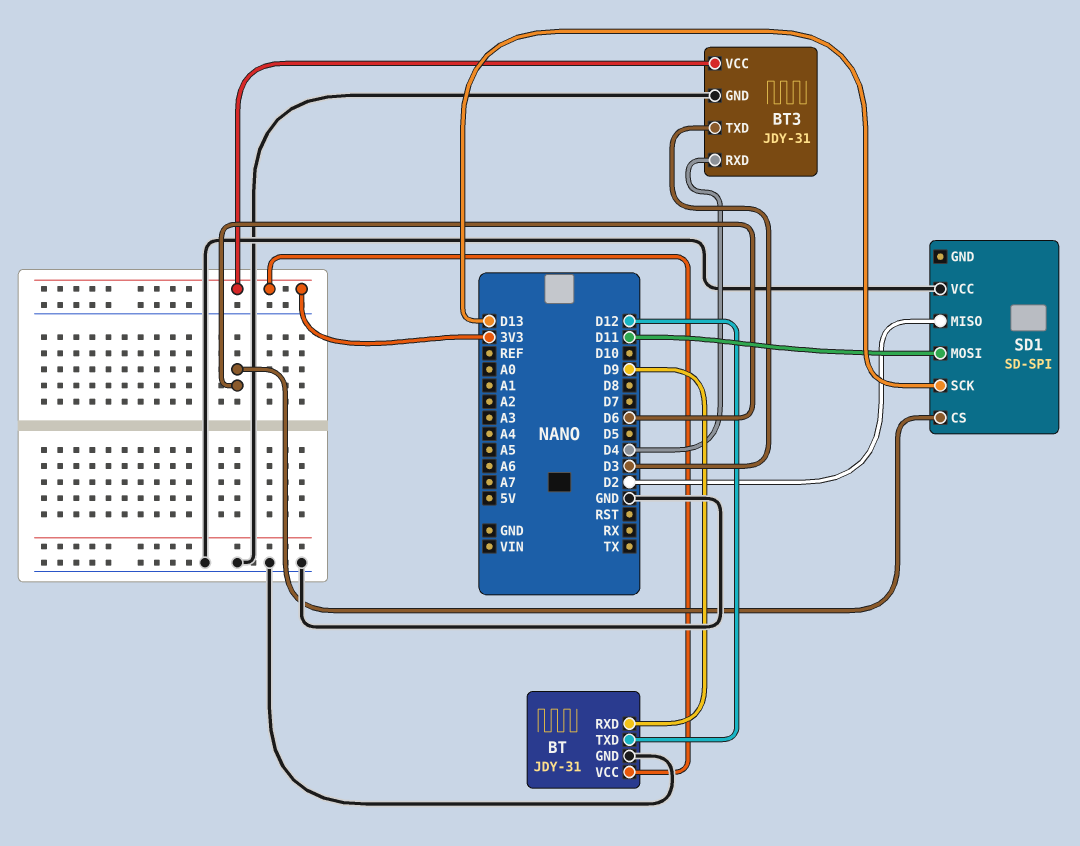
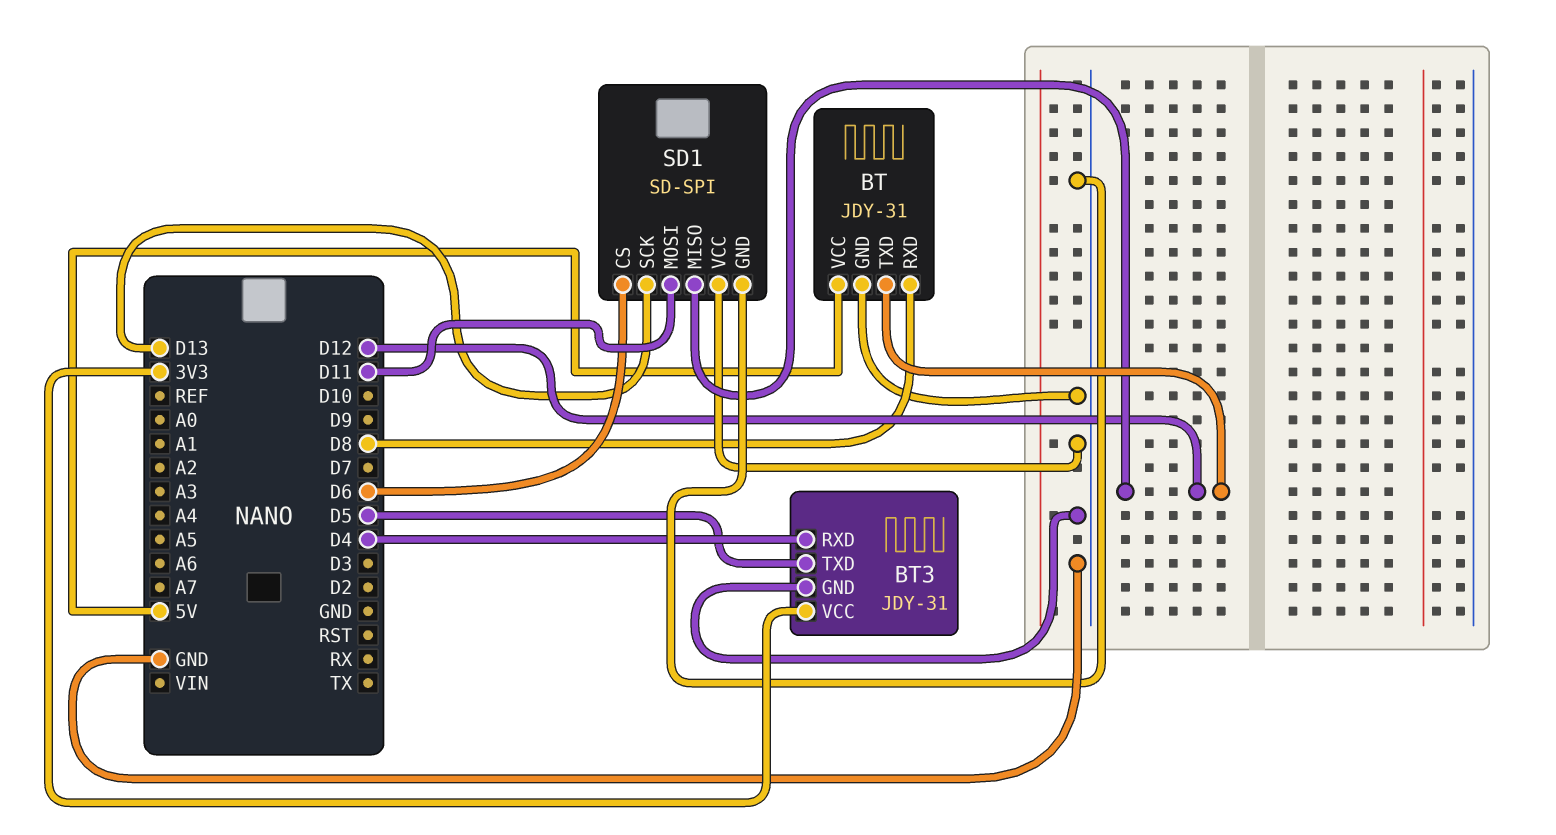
BT pin RXD: D9 -> D8
BT pin VCC: 3V3 -> 5V
BT3 pin TXD: D3 -> D5
SD1 pin GND: none -> GND
SD1 pin MISO: D2 -> D12

